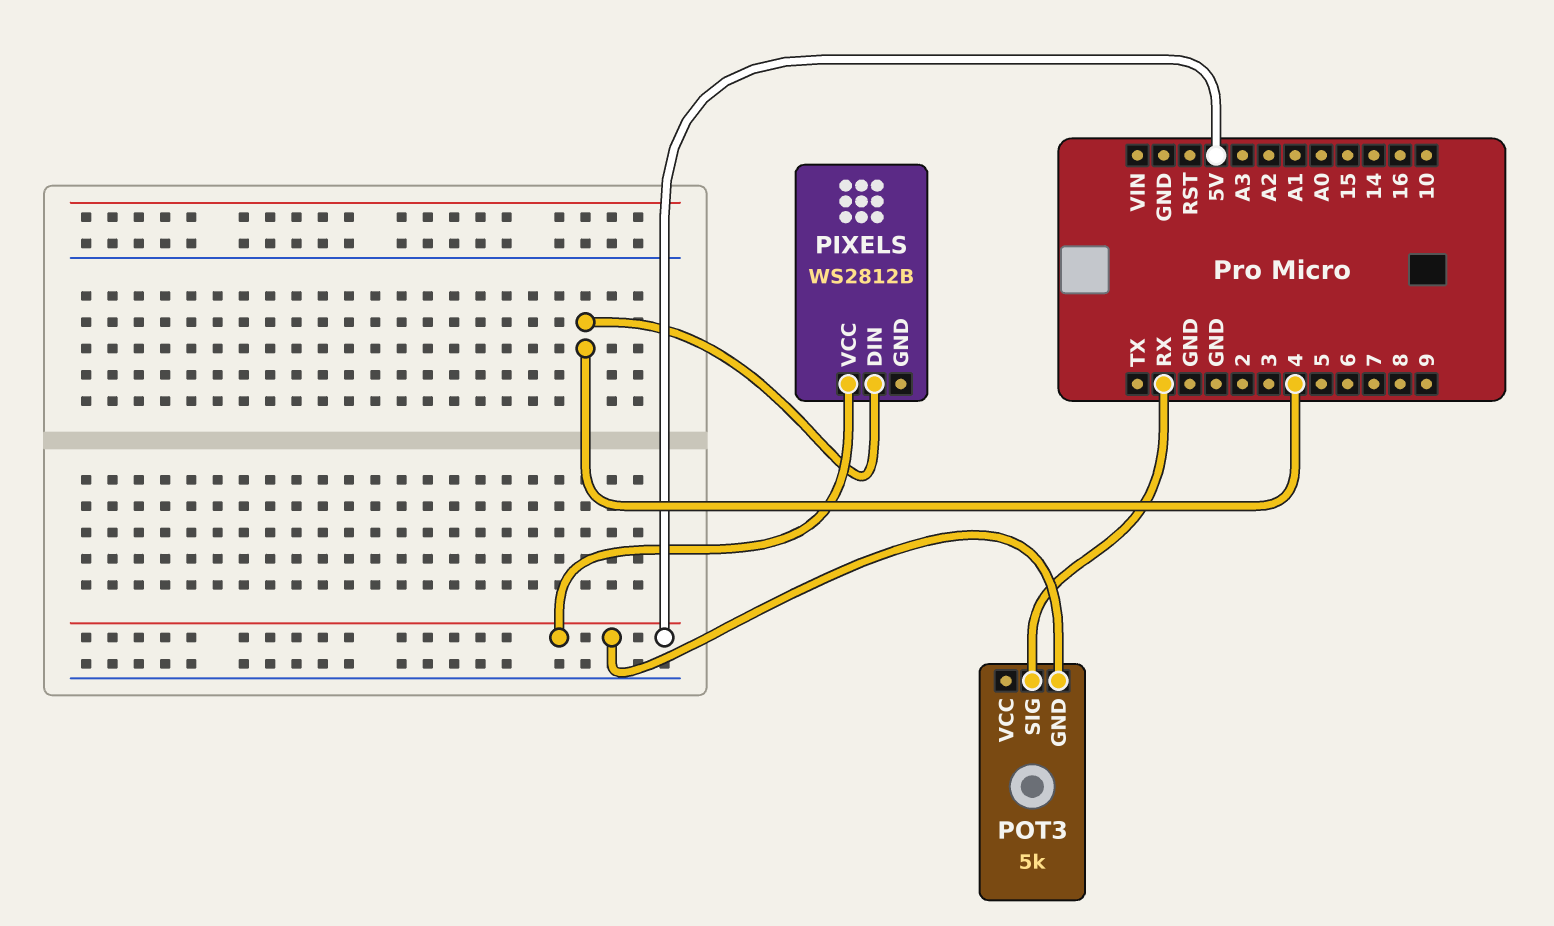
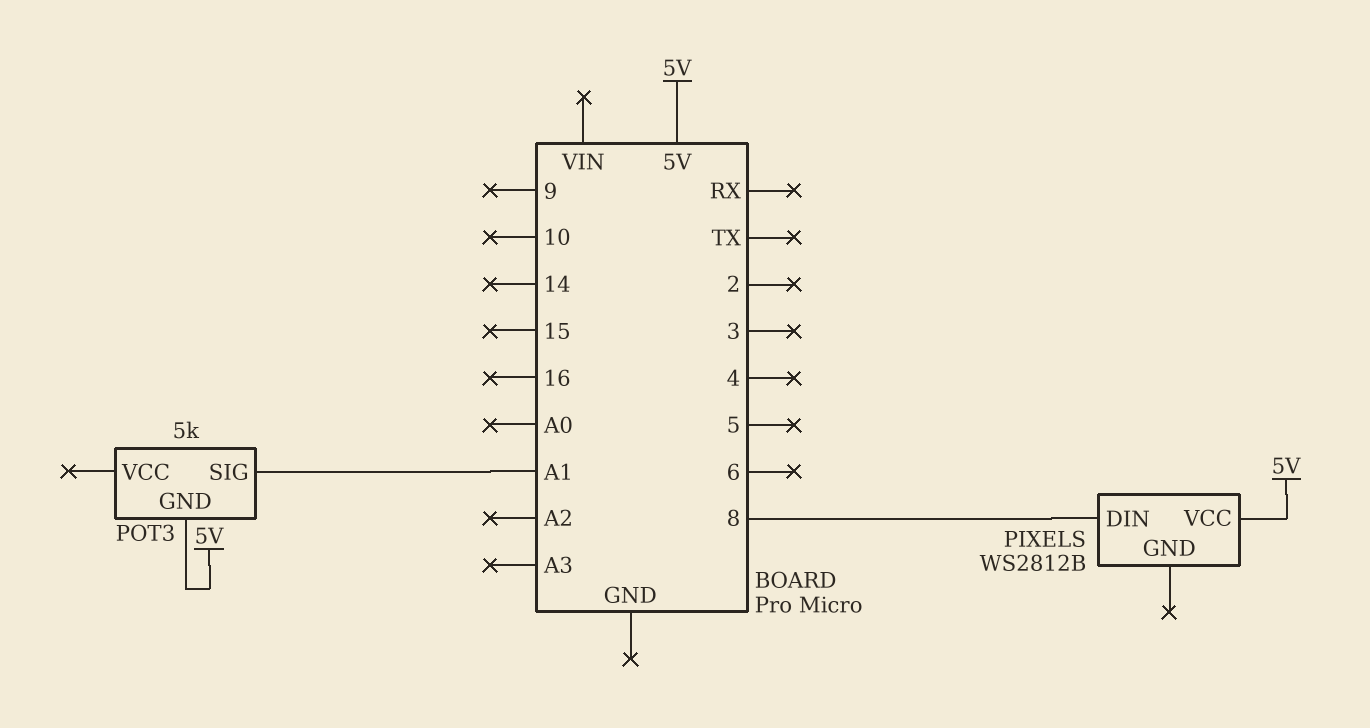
PIXELS pin DIN: 4 -> 8
POT3 pin SIG: RX -> A1

